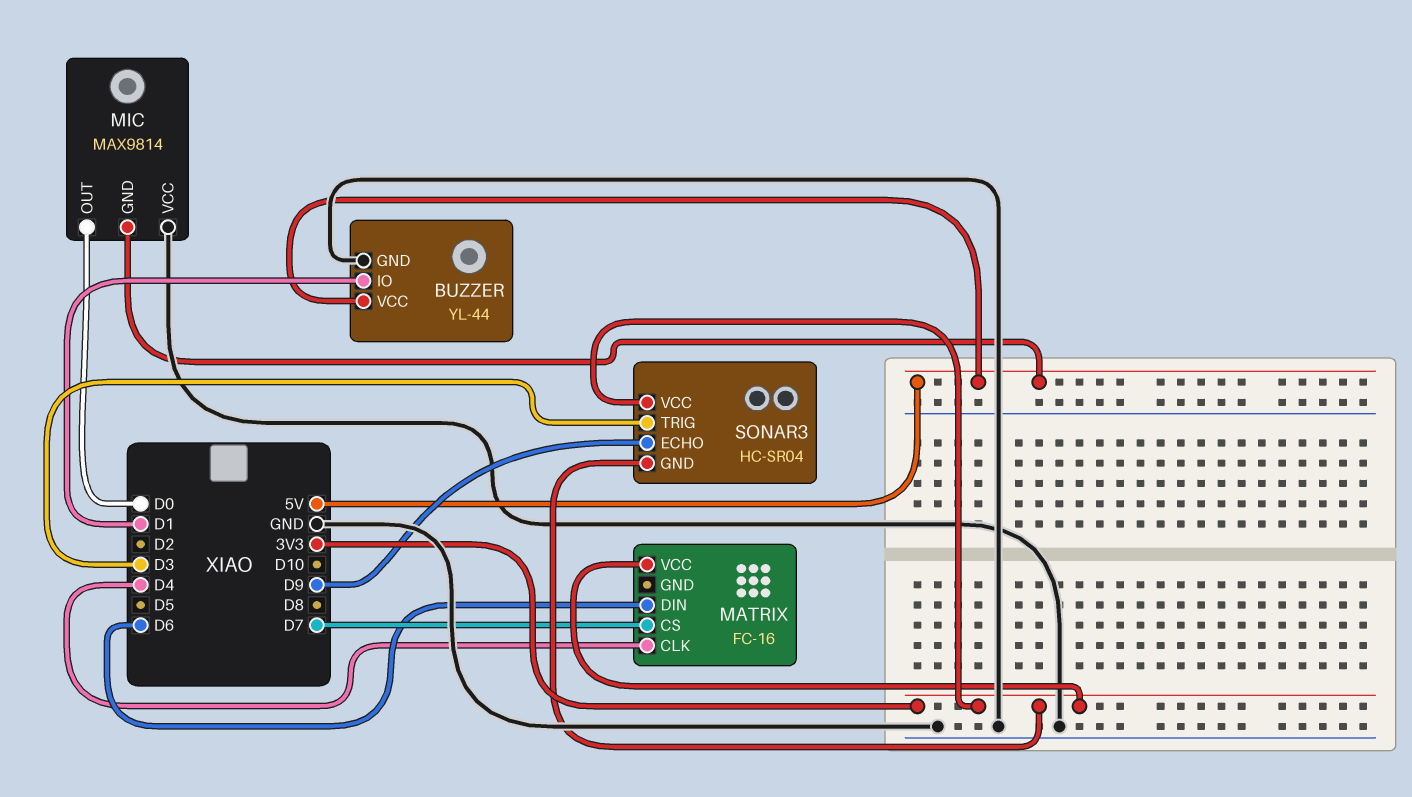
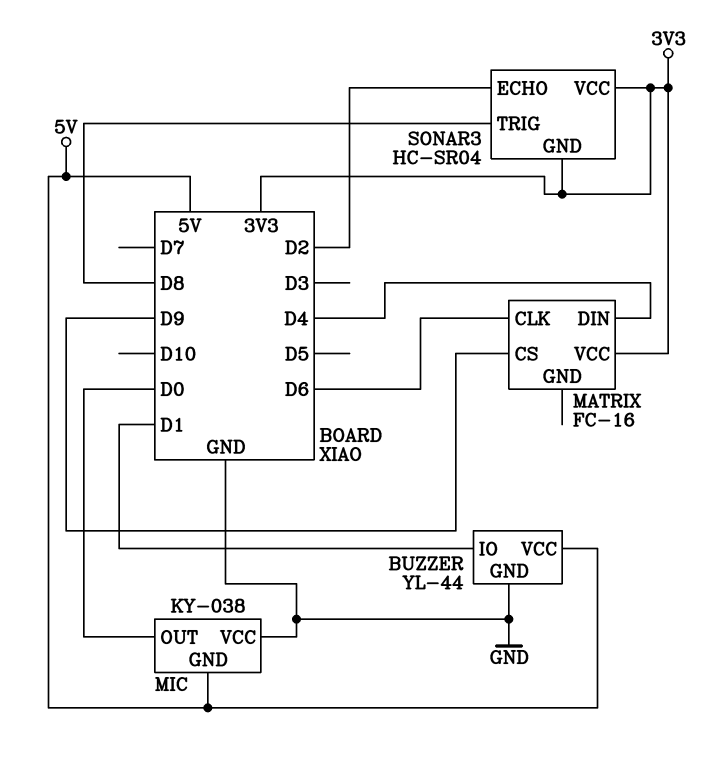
MATRIX pin CLK: D4 -> D6
MATRIX pin CS: D7 -> D9
MATRIX pin DIN: D6 -> D4
MIC: MAX9814 -> KY-038
SONAR3 pin ECHO: D9 -> D2
SONAR3 pin TRIG: D3 -> D8

